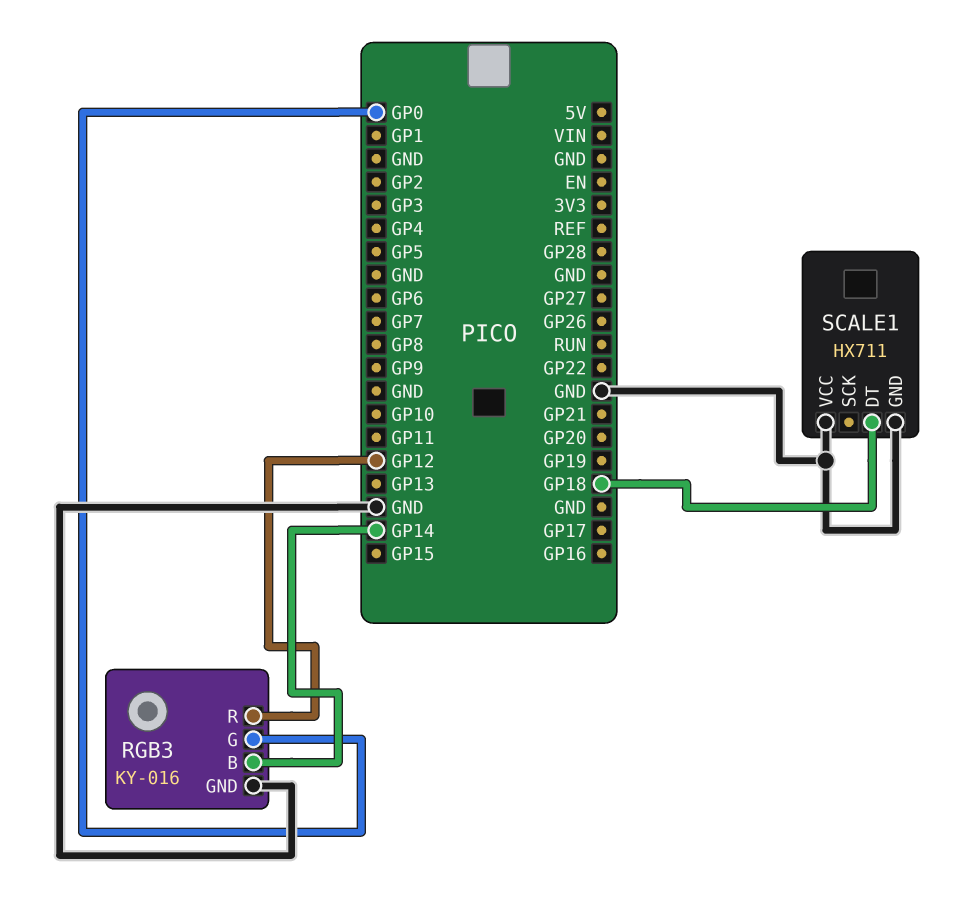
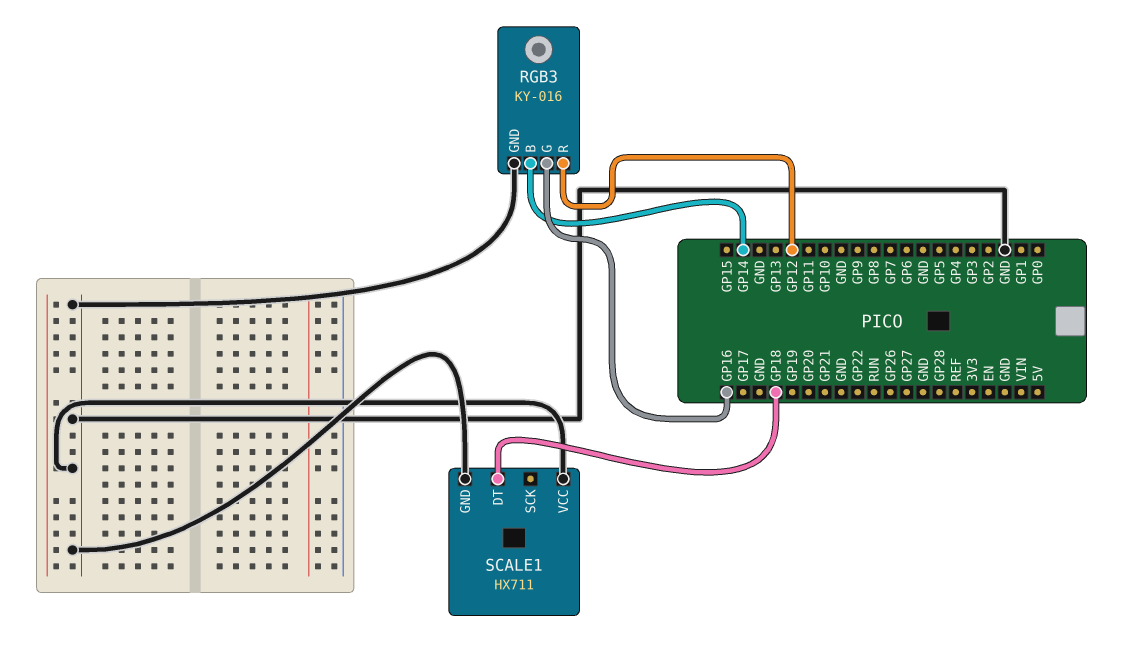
RGB3 pin G: GP0 -> GP16

